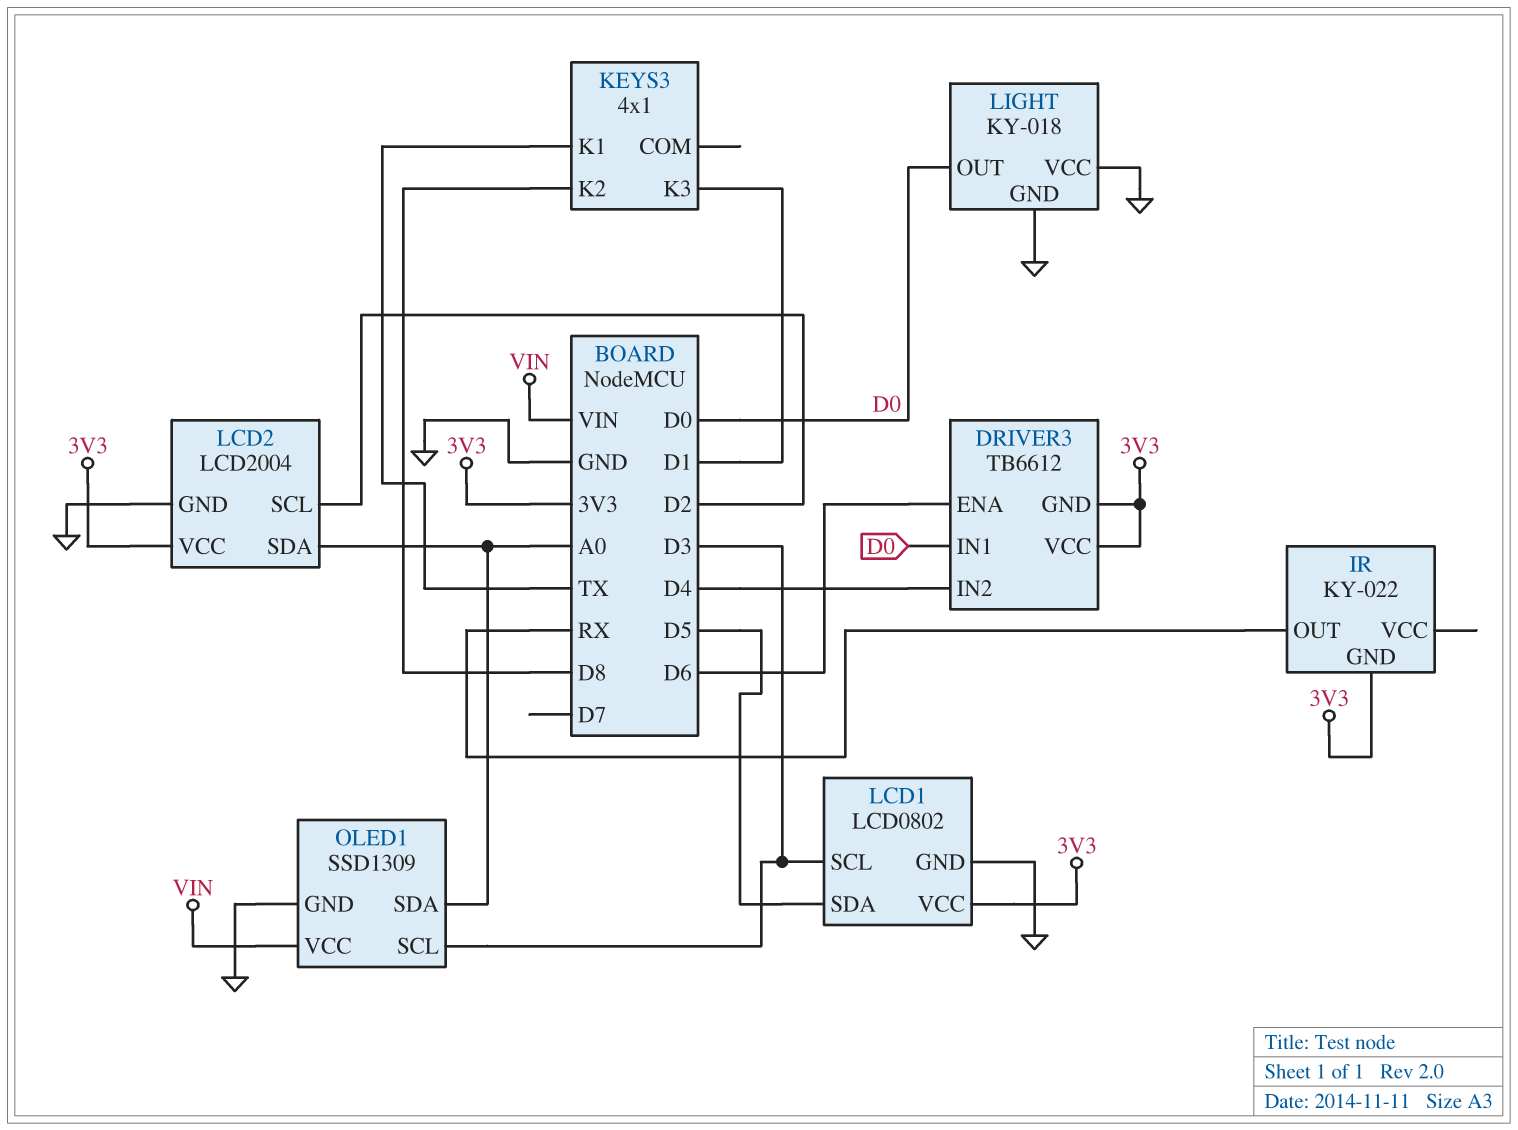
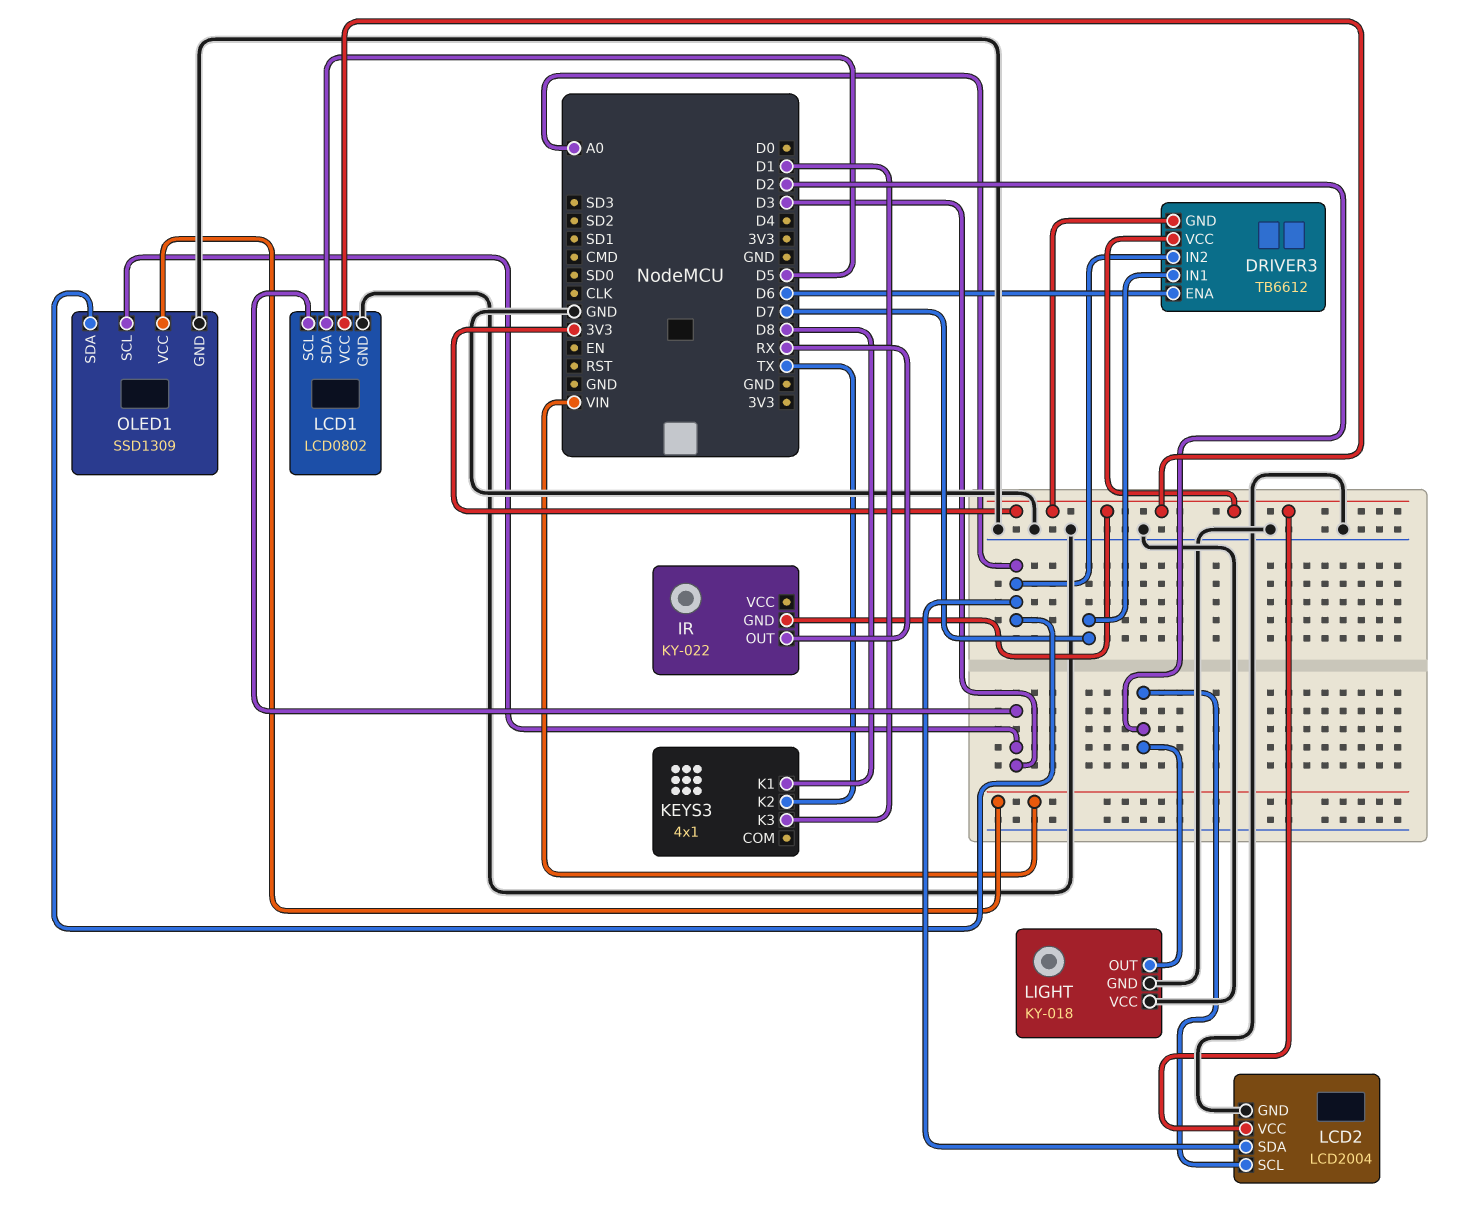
DRIVER3 pin IN1: D0 -> D7
DRIVER3 pin IN2: D4 -> A0
KEYS3 pin K1: TX -> D8
KEYS3 pin K2: D8 -> TX
LIGHT pin OUT: D0 -> D2

